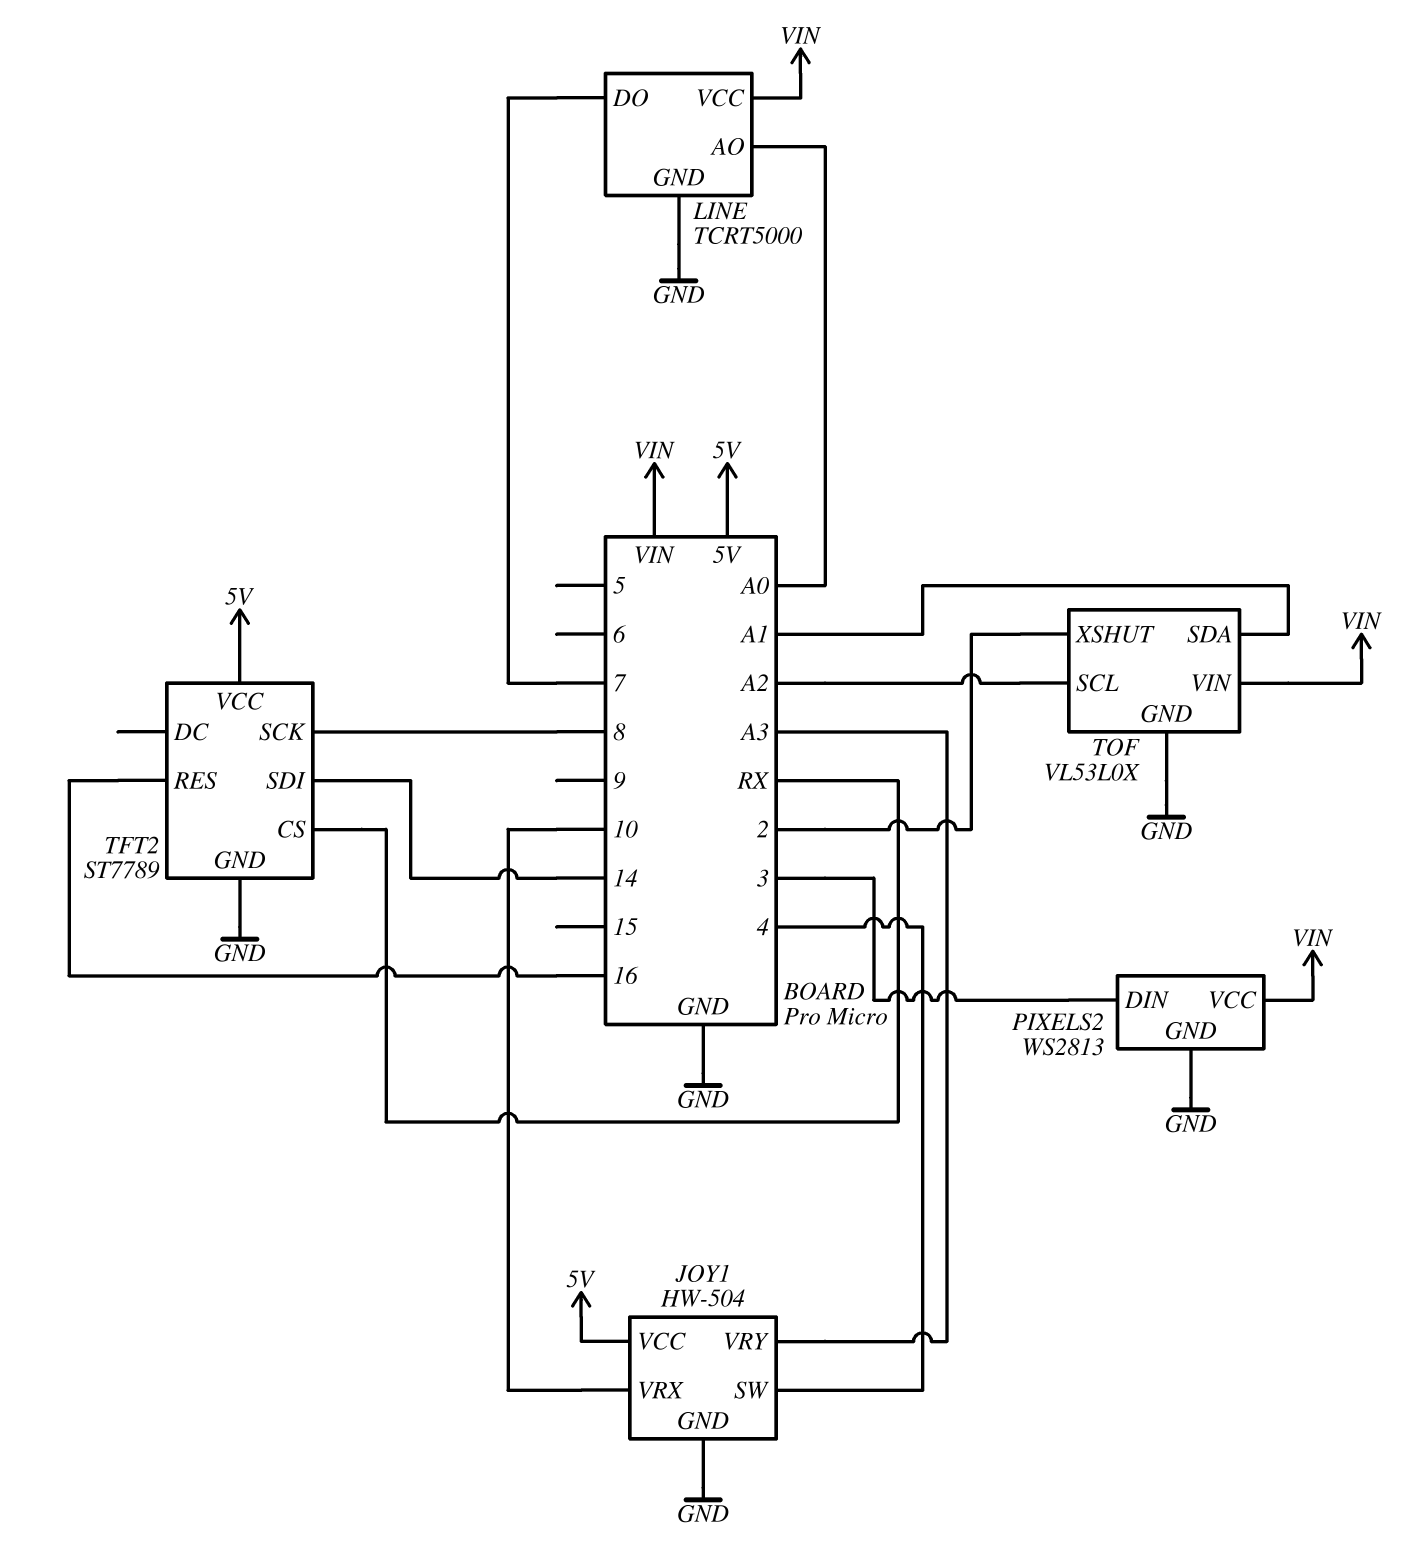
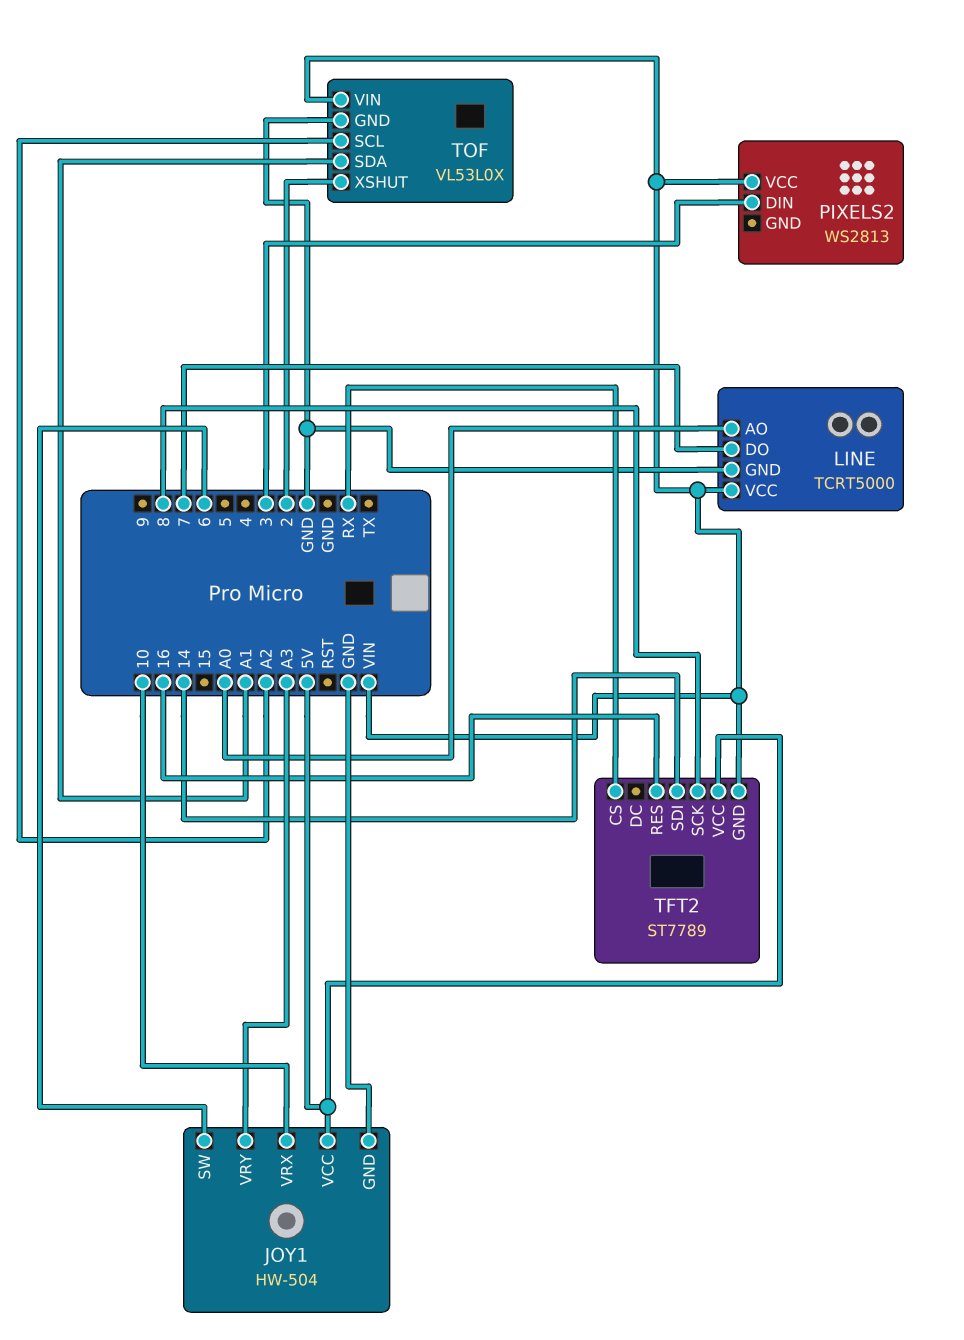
JOY1 pin SW: 4 -> 6
PIXELS2 pin GND: GND -> none
TFT2 pin GND: GND -> VIN

